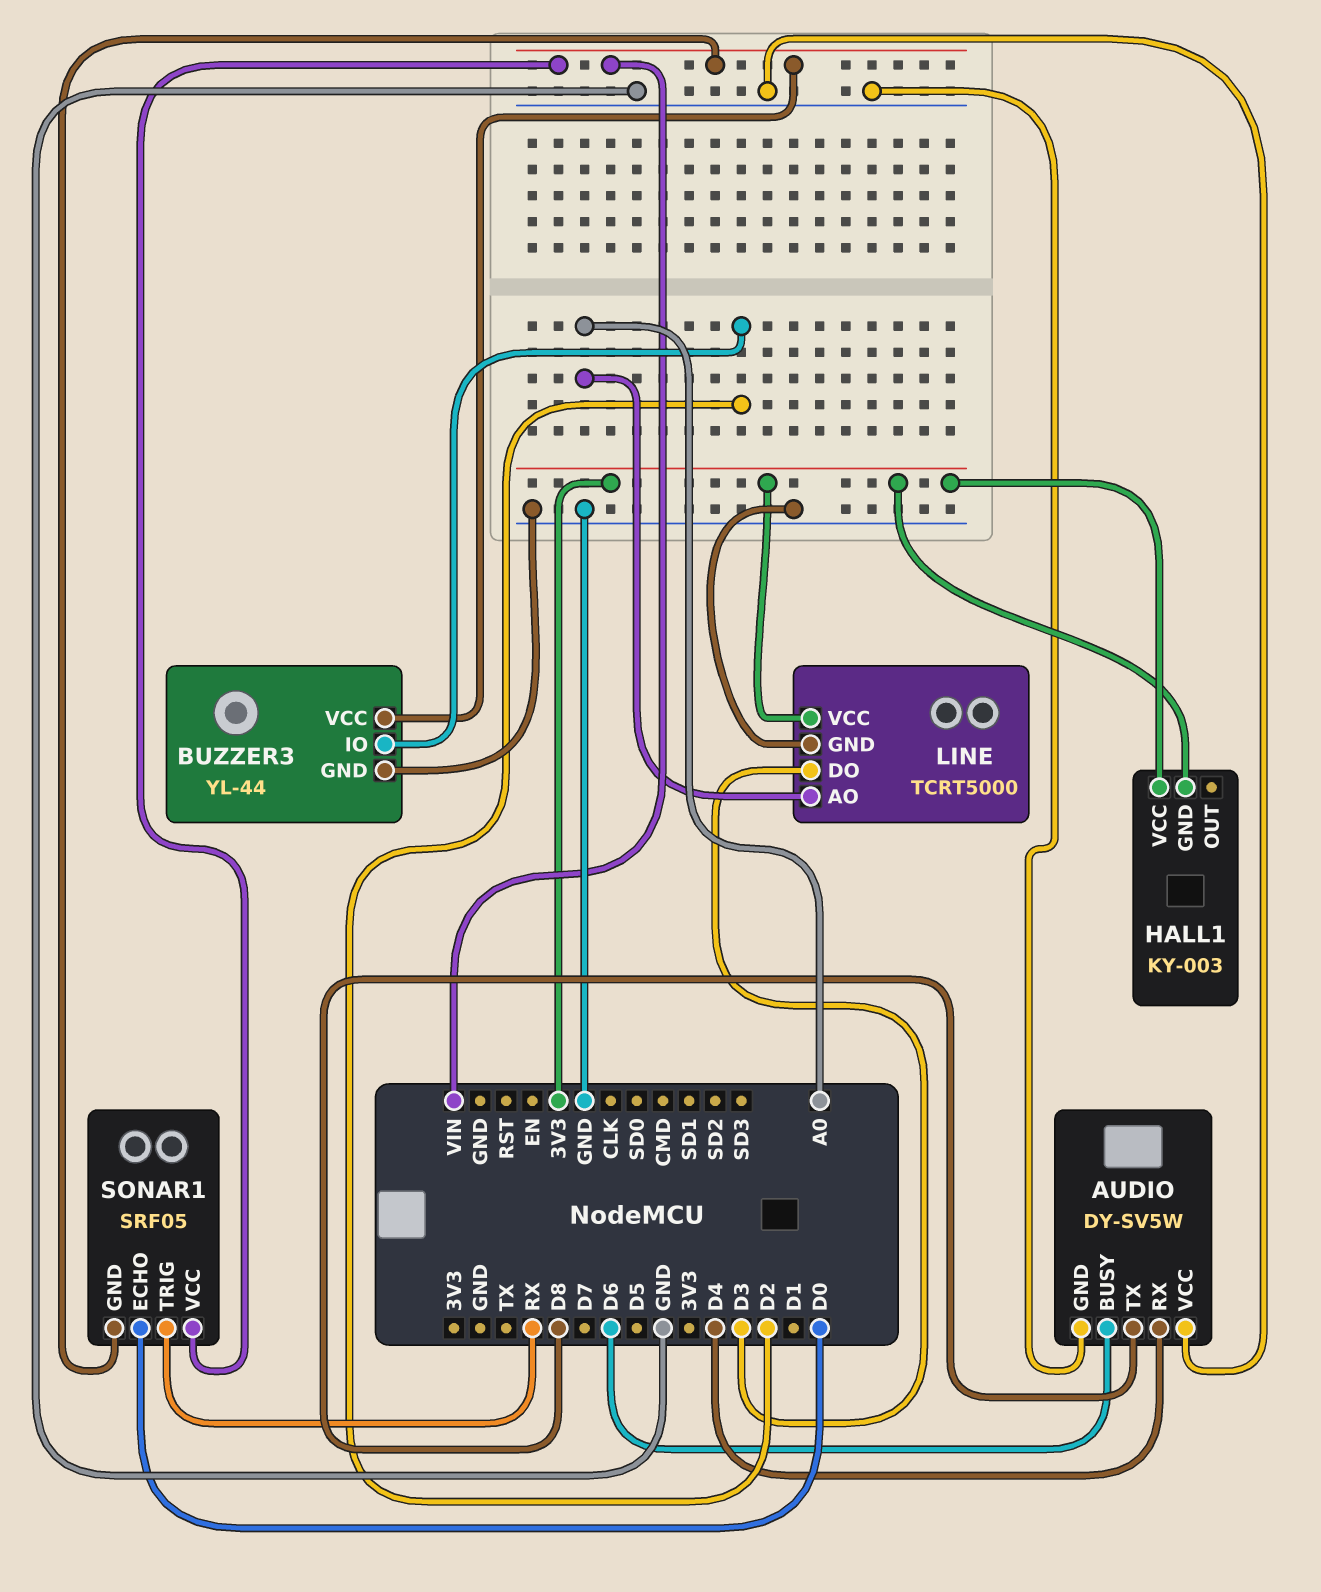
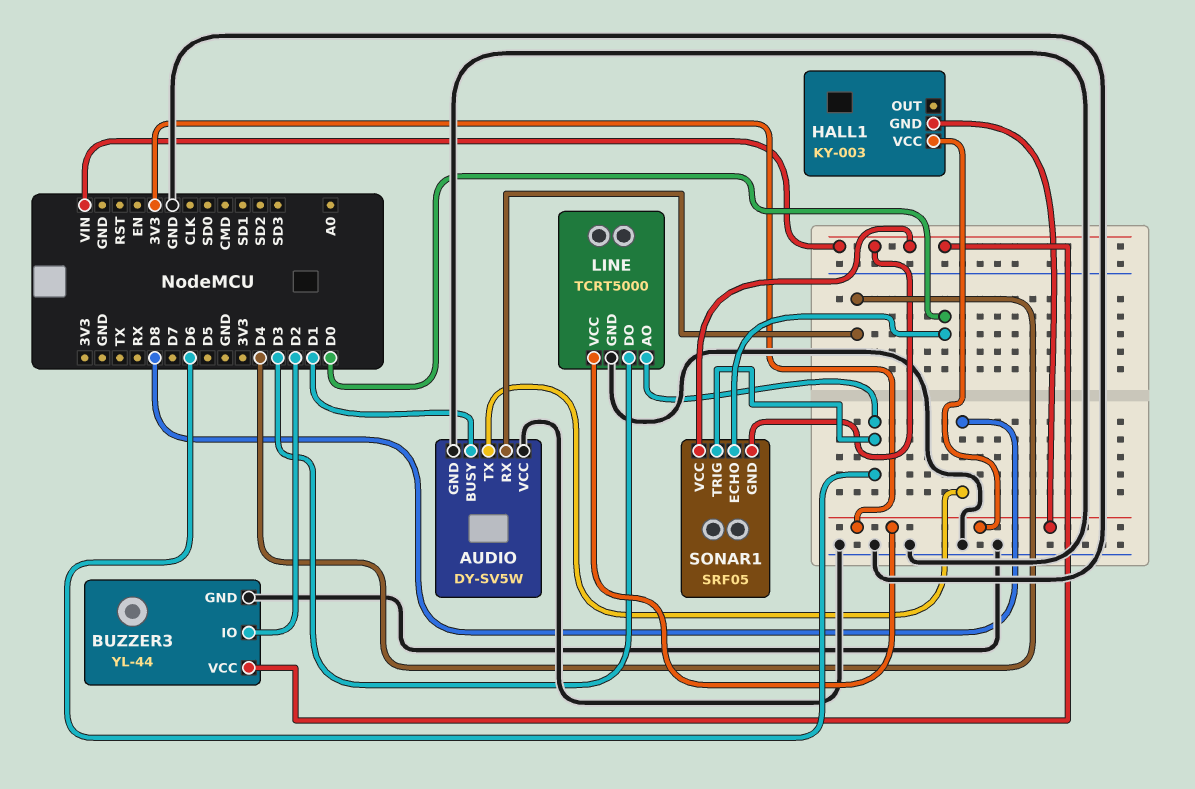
AUDIO pin BUSY: D6 -> D1
LINE pin AO: A0 -> D6
SONAR1 pin TRIG: RX -> D6

